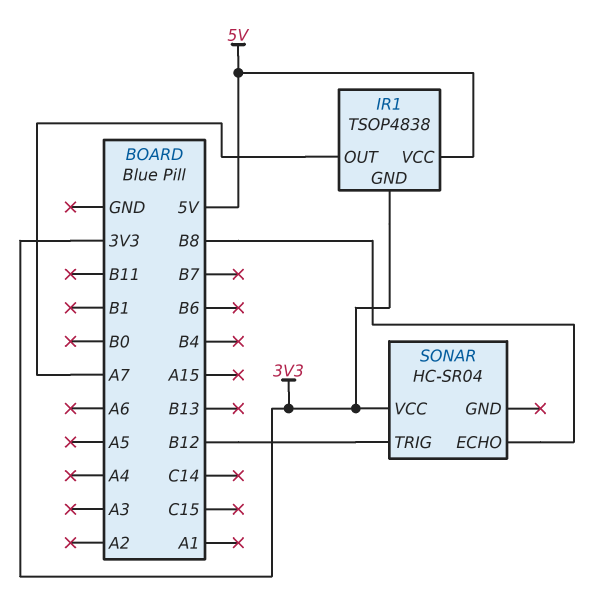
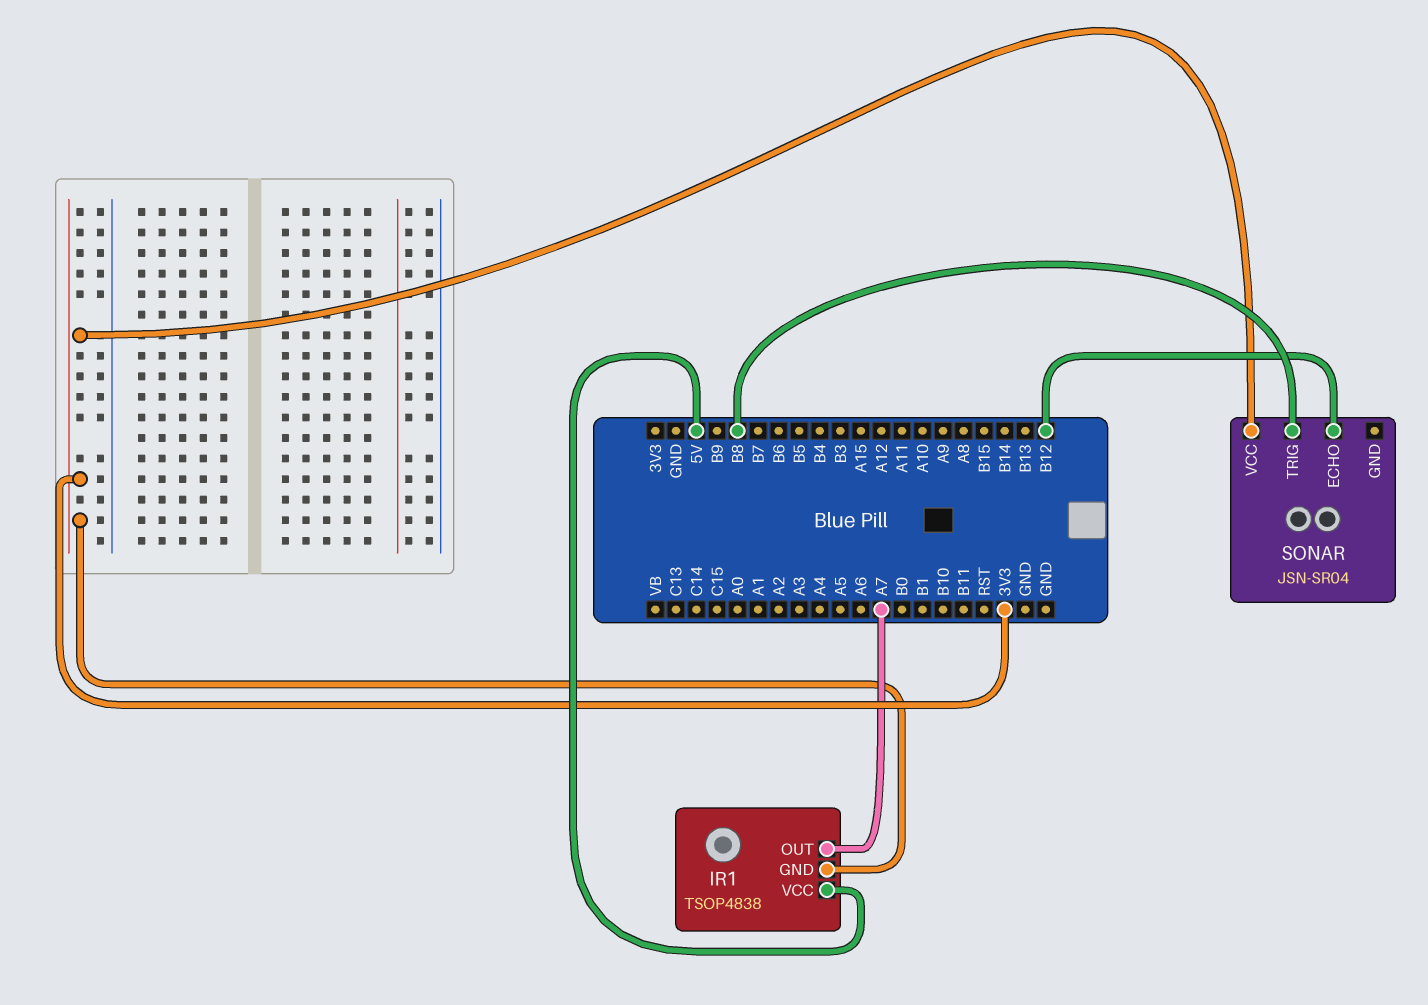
SONAR: HC-SR04 -> JSN-SR04
SONAR pin ECHO: B8 -> B12
SONAR pin TRIG: B12 -> B8

